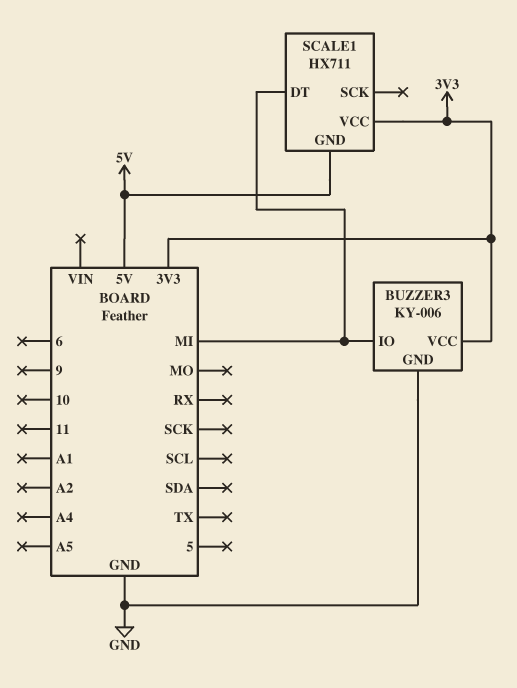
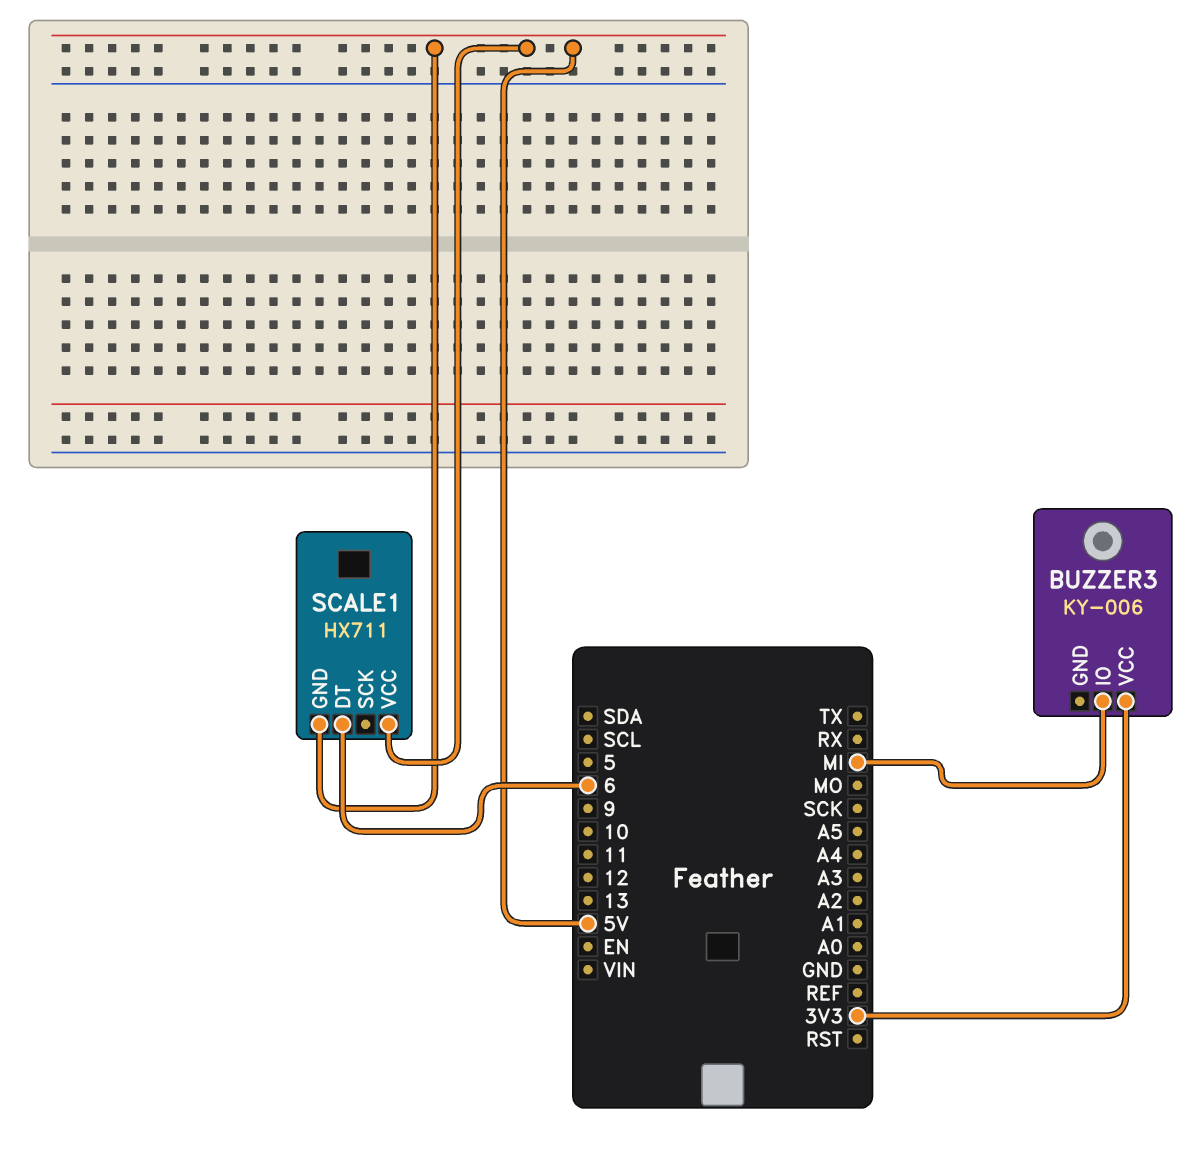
BUZZER3 pin GND: GND -> none
SCALE1 pin DT: MI -> 6
SCALE1 pin VCC: 3V3 -> 5V

